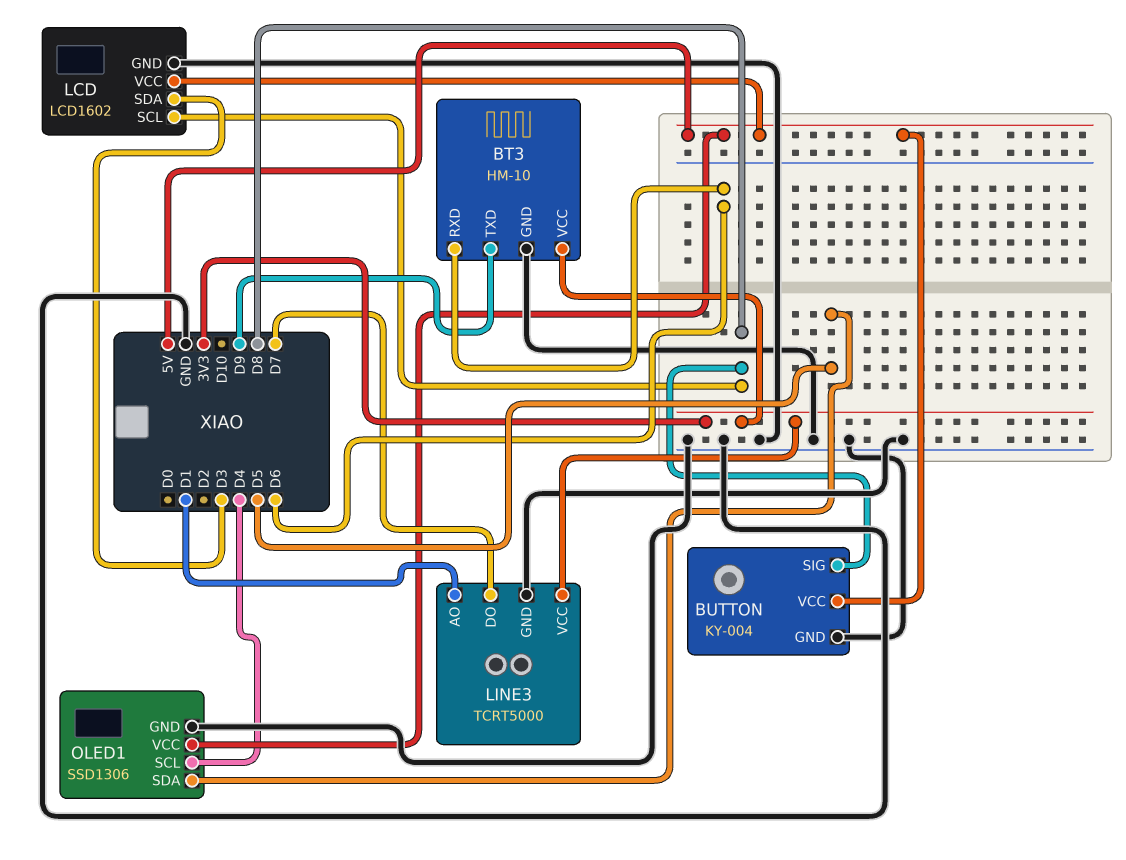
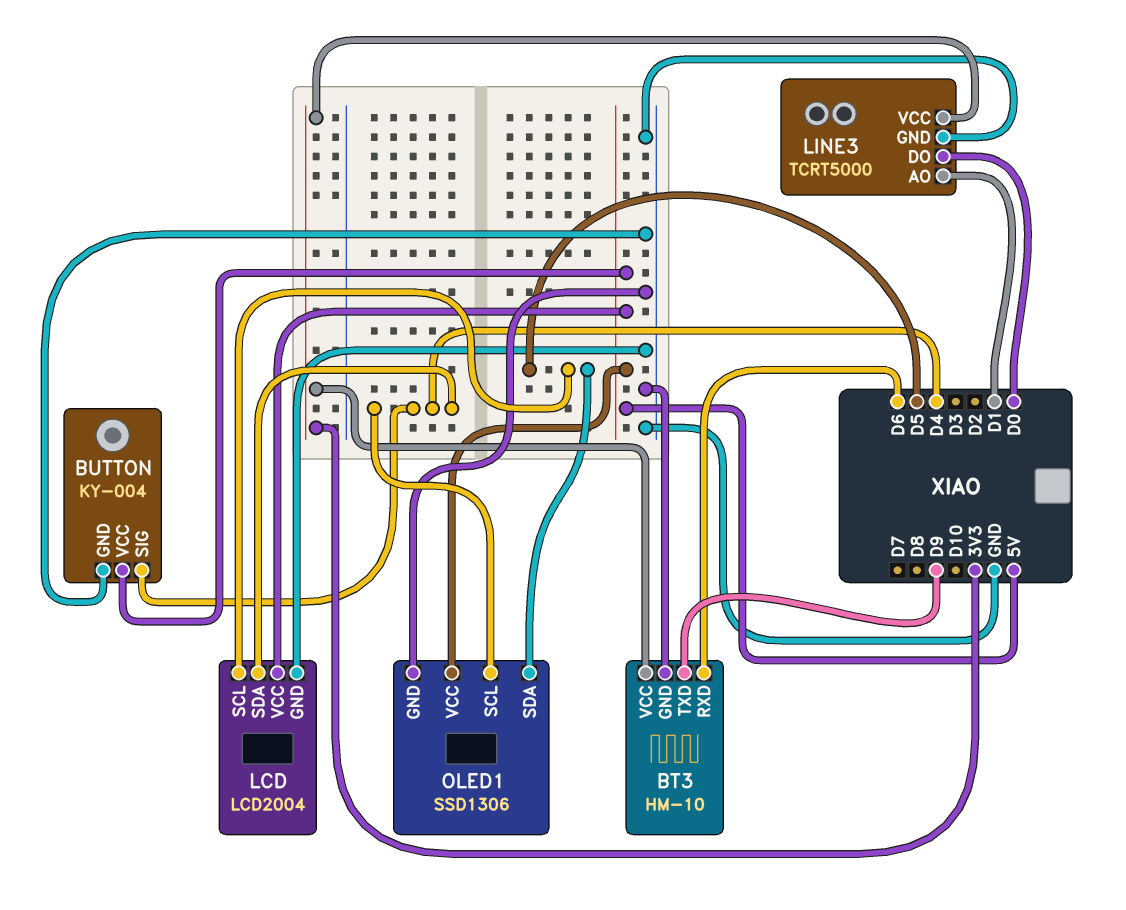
BUTTON pin SIG: D8 -> D4
LCD: LCD1602 -> LCD2004
LCD pin SCL: D8 -> D5
LCD pin SDA: D3 -> D4
LINE3 pin DO: D7 -> D0

